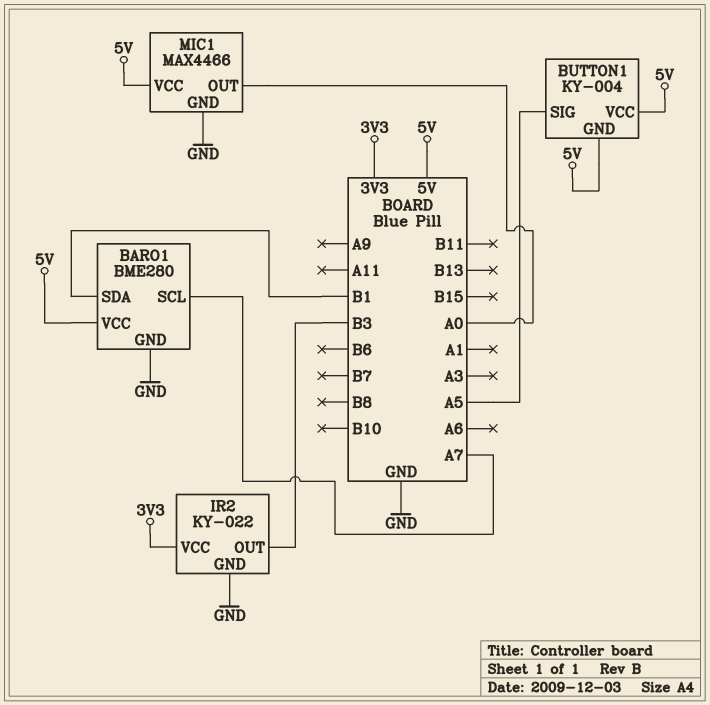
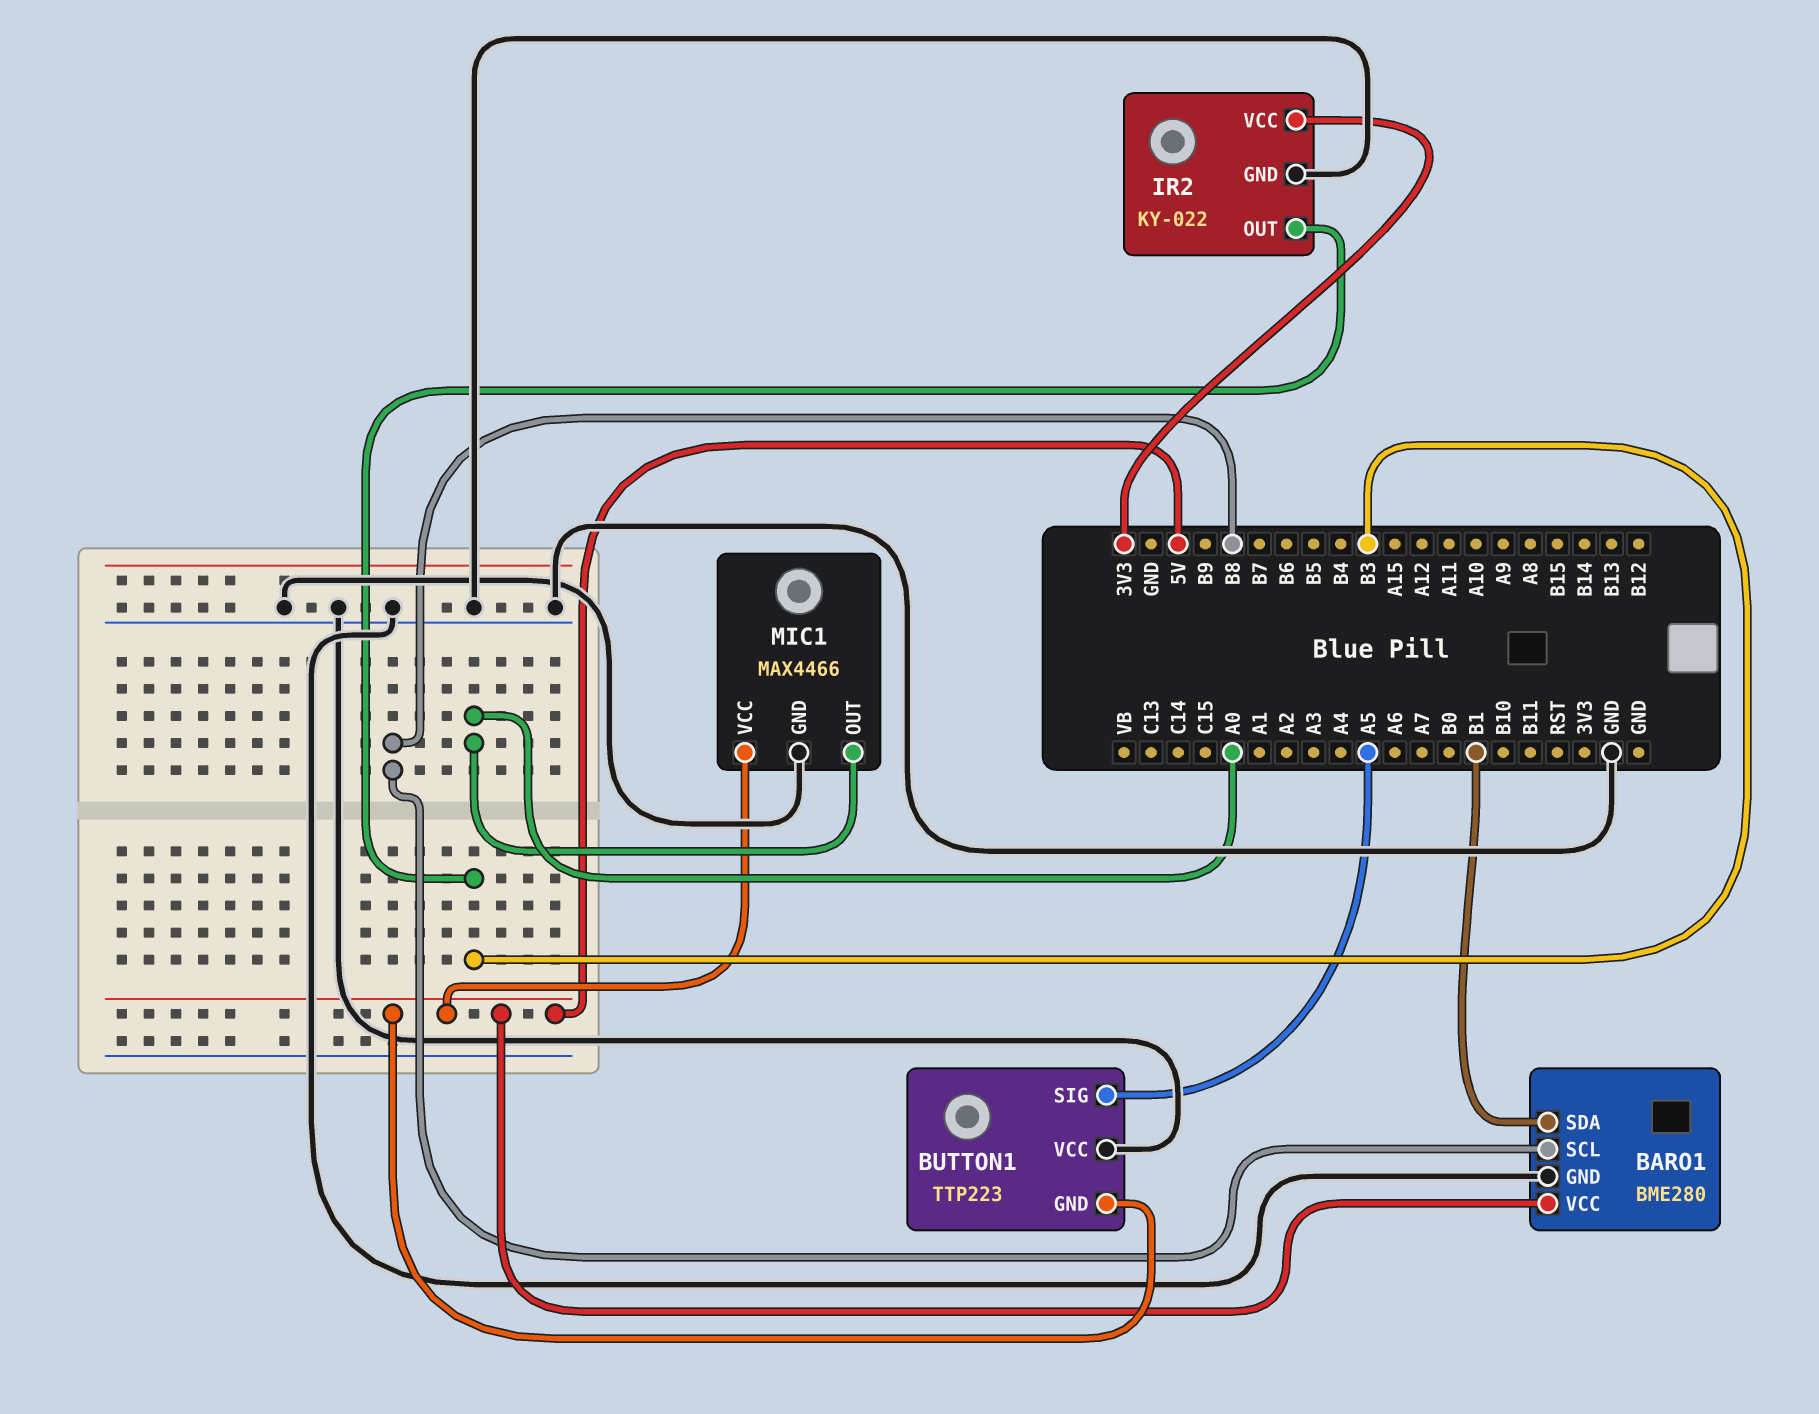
BARO1 pin SCL: A7 -> B8
BUTTON1: KY-004 -> TTP223
BUTTON1 pin VCC: 5V -> GND

